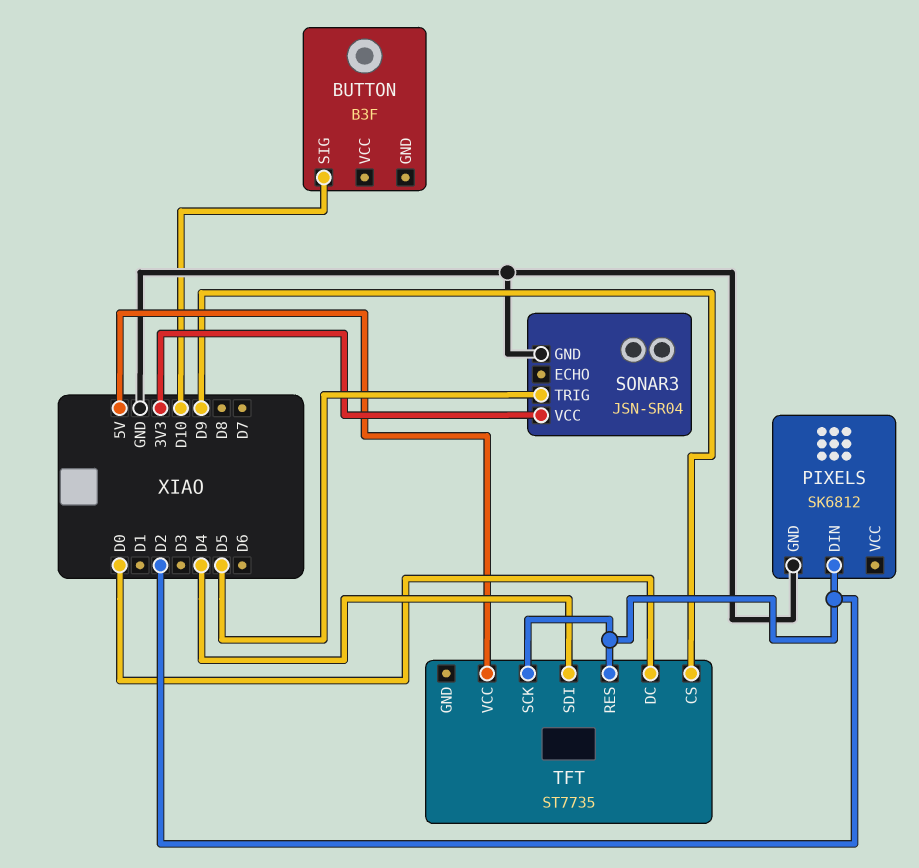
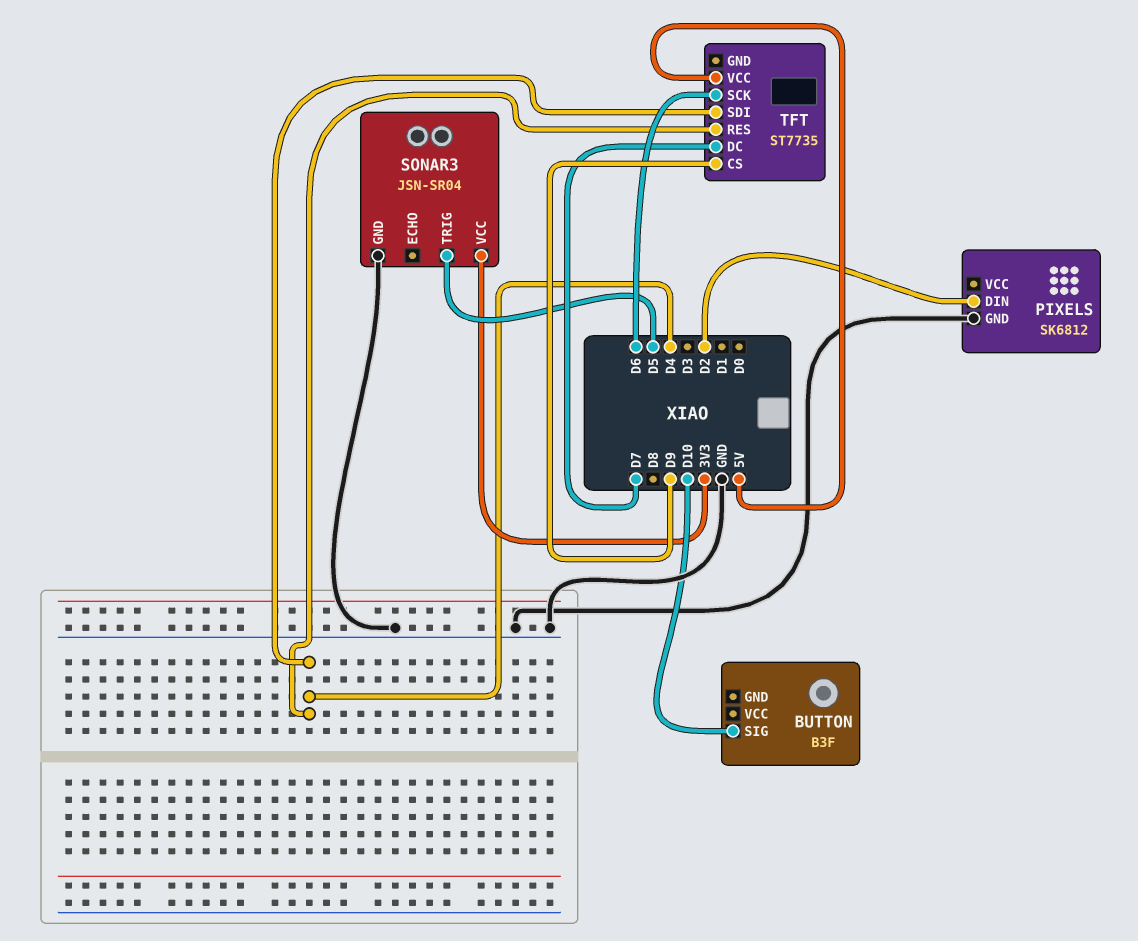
TFT pin DC: D0 -> D7
TFT pin RES: D2 -> D4
TFT pin SCK: D2 -> D6

